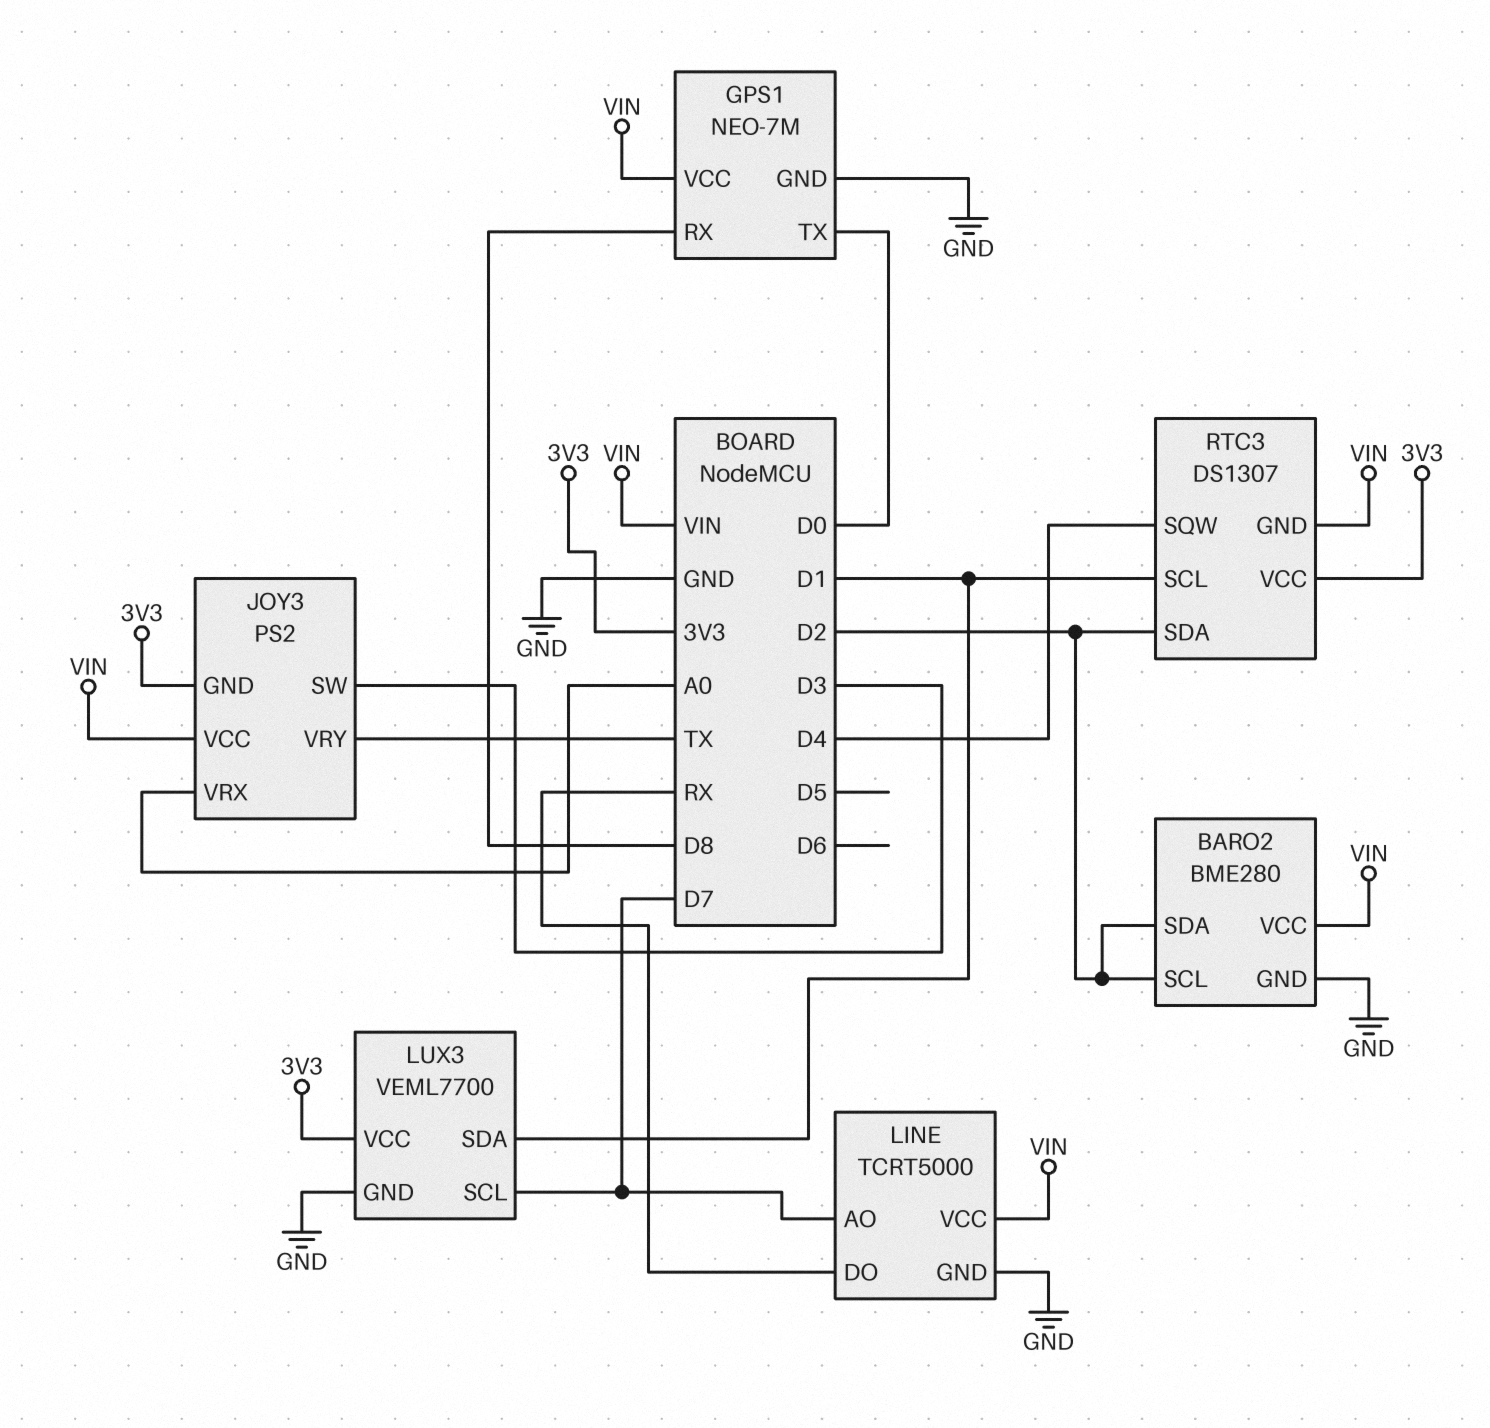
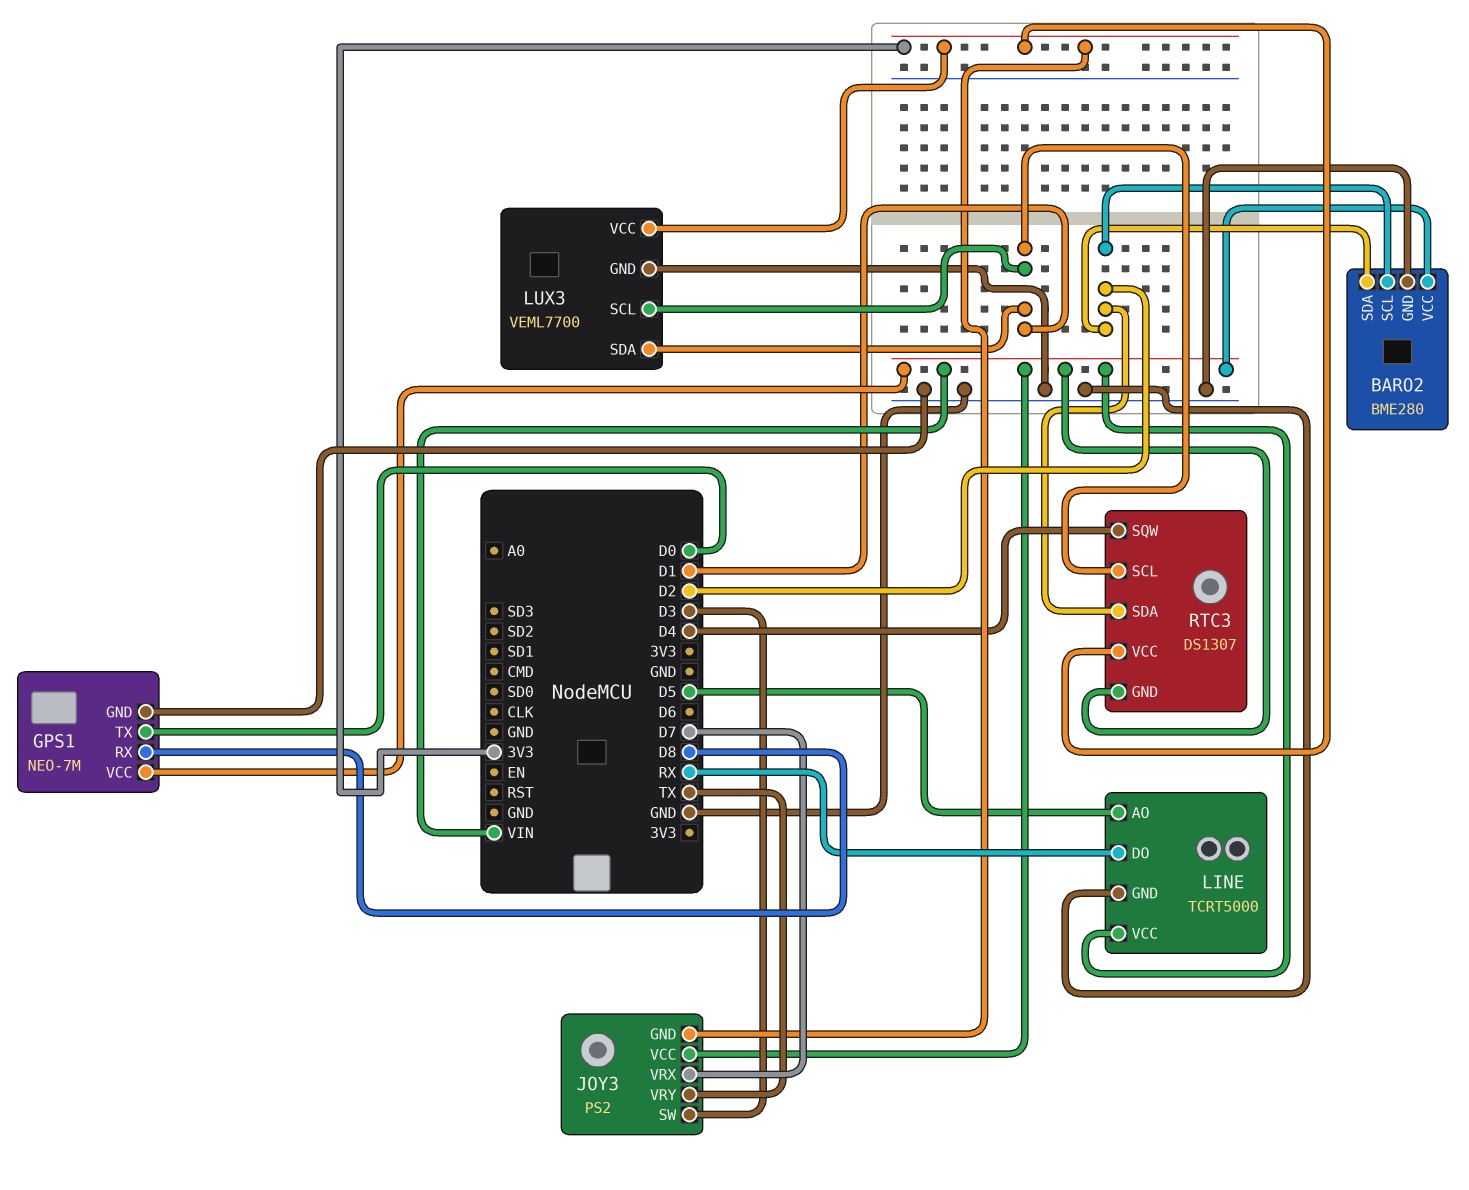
JOY3 pin VRX: A0 -> D7
LINE pin AO: D7 -> D5
LUX3 pin SCL: D7 -> D1

